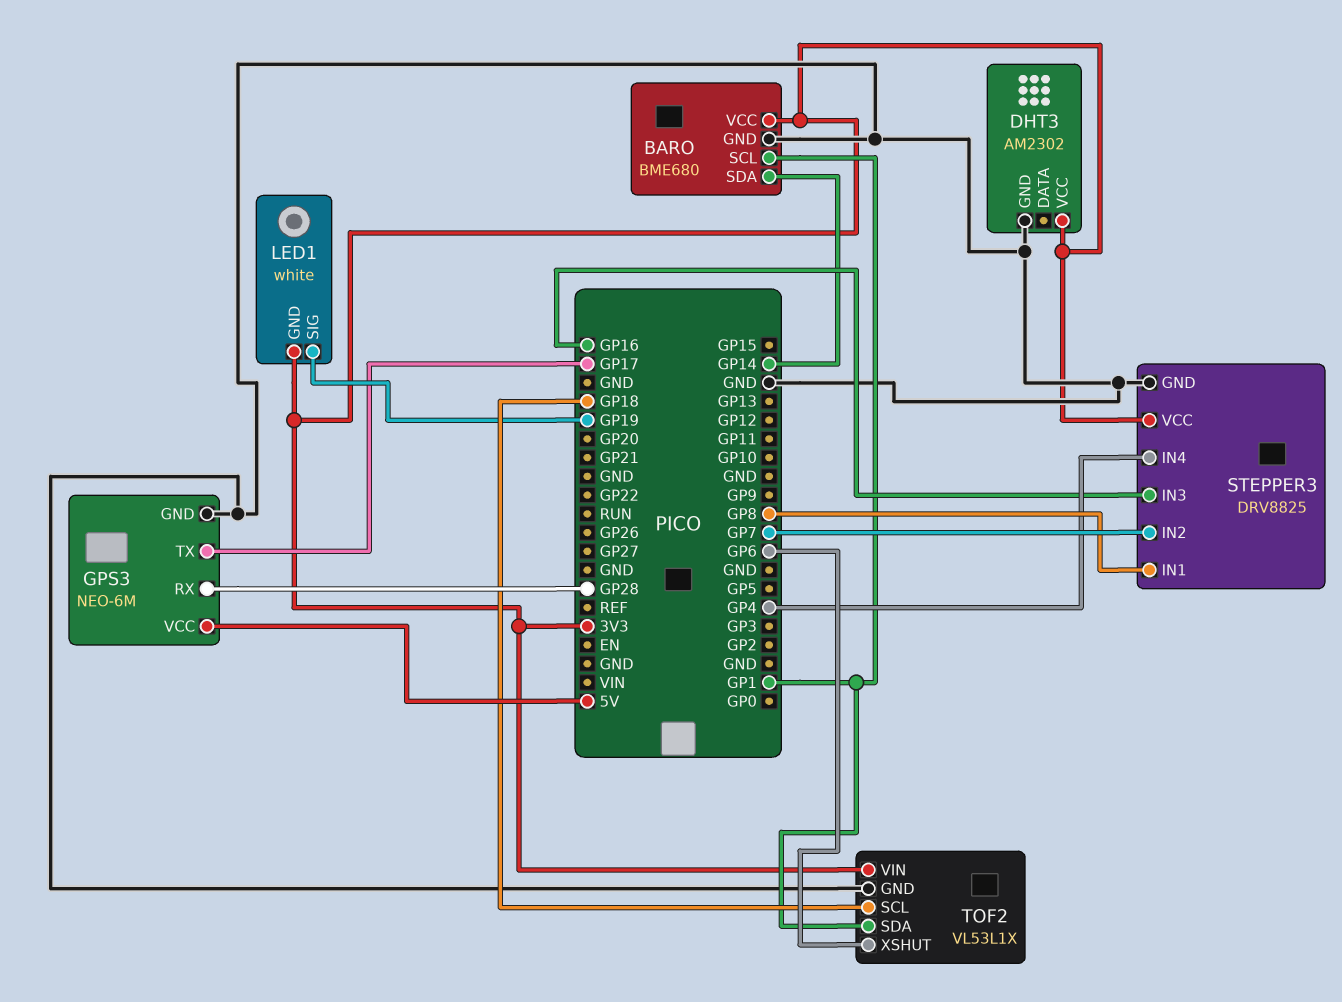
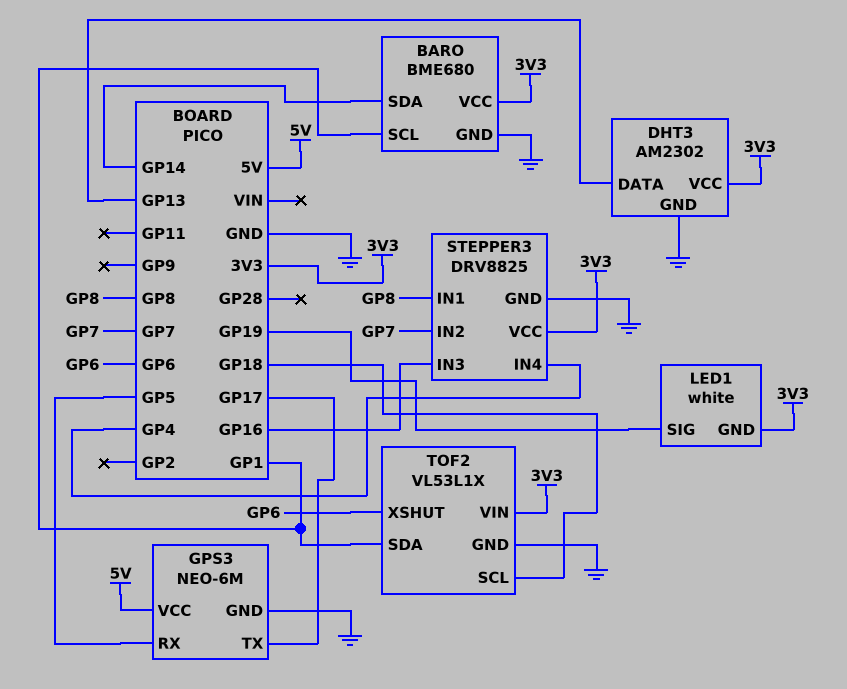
DHT3 pin DATA: none -> GP13
GPS3 pin RX: GP28 -> GP5

